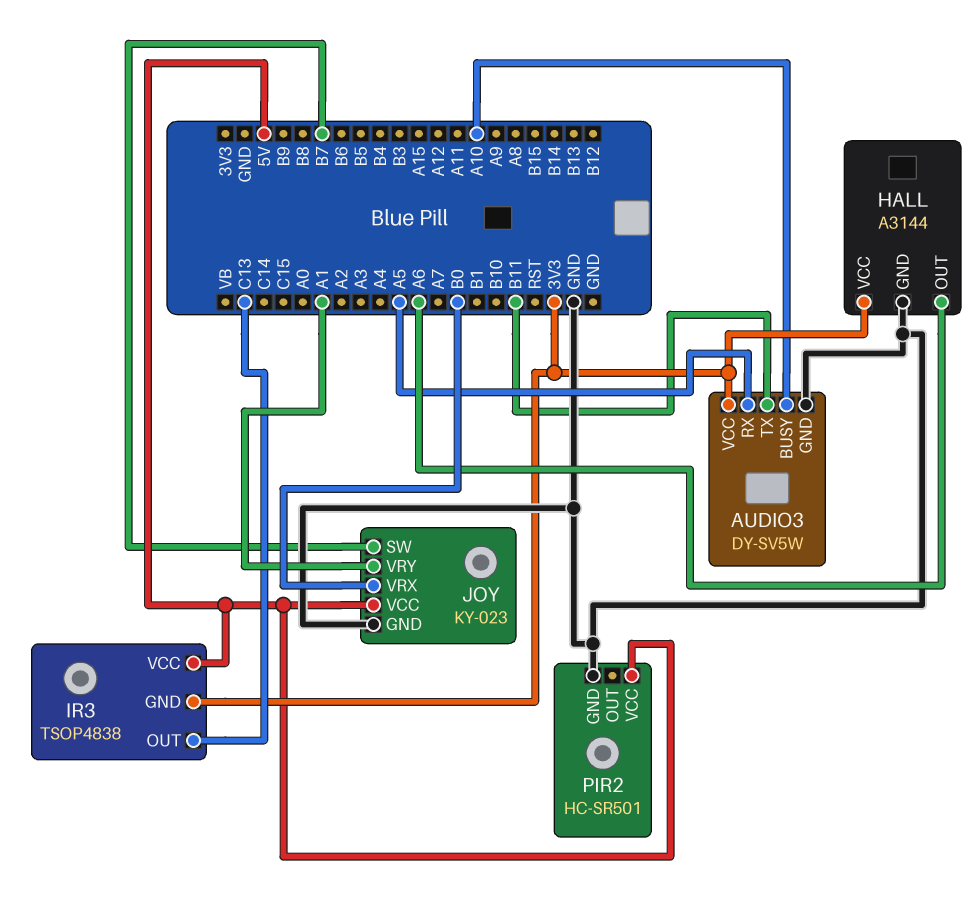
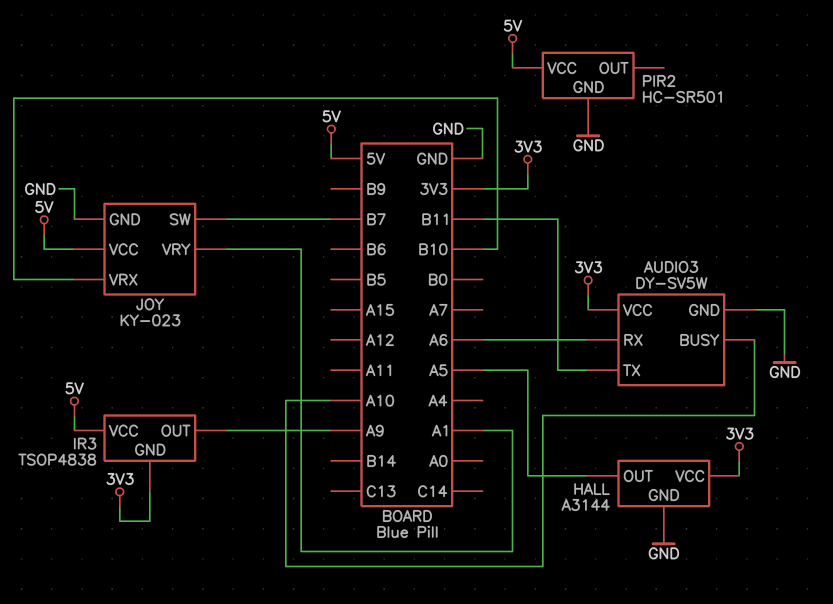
AUDIO3 pin RX: A5 -> A6
HALL pin OUT: A6 -> A5
IR3 pin OUT: C13 -> A9
JOY pin VRX: B0 -> B10

